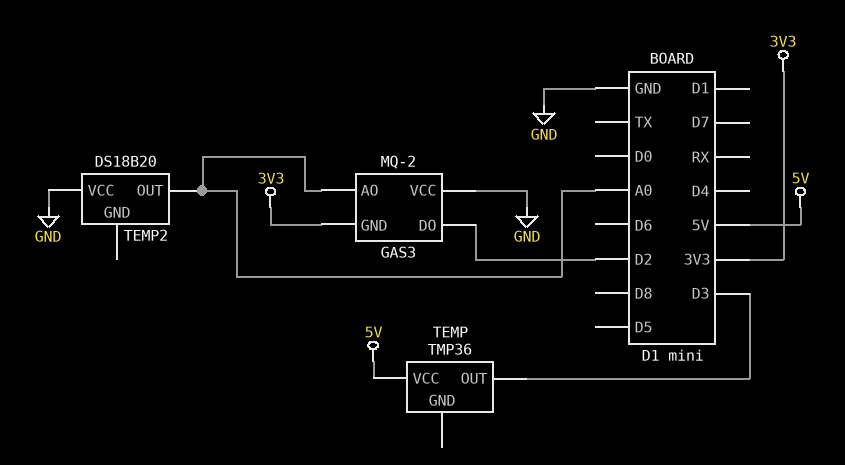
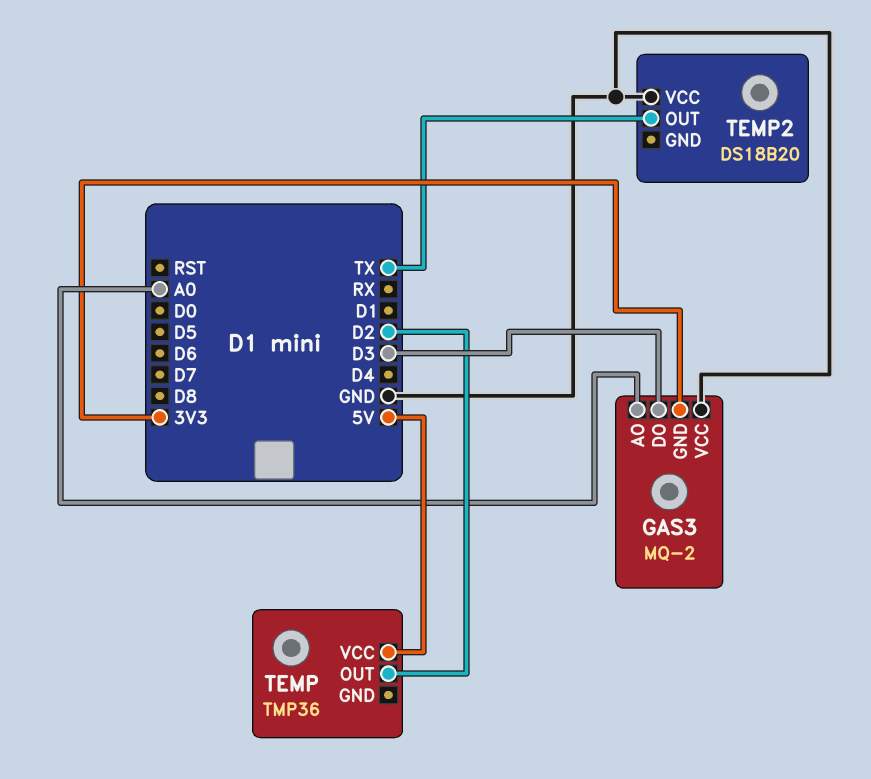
GAS3 pin DO: D2 -> D3
TEMP pin OUT: D3 -> D2
TEMP2 pin OUT: A0 -> TX

